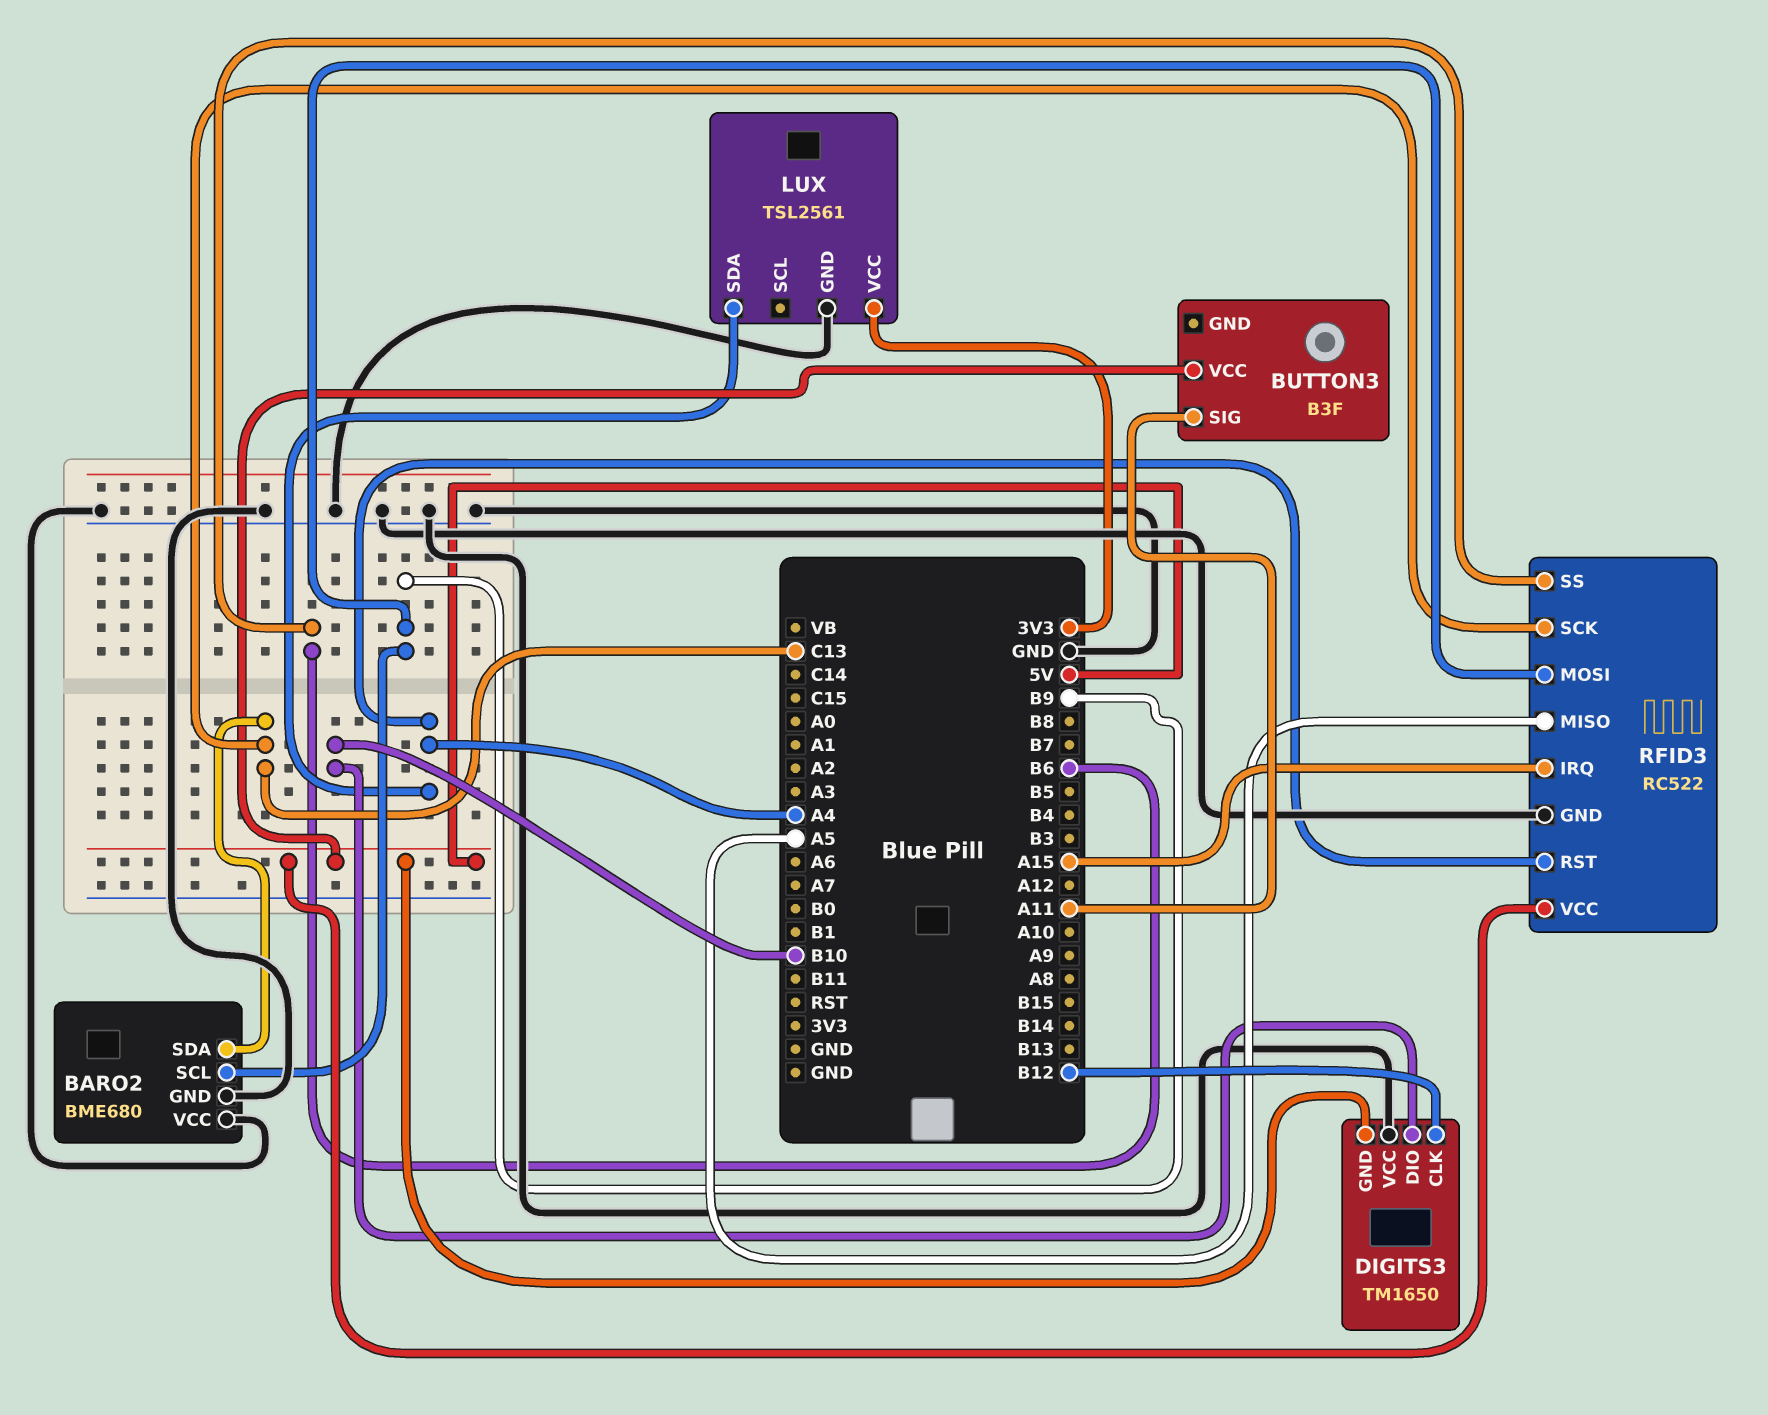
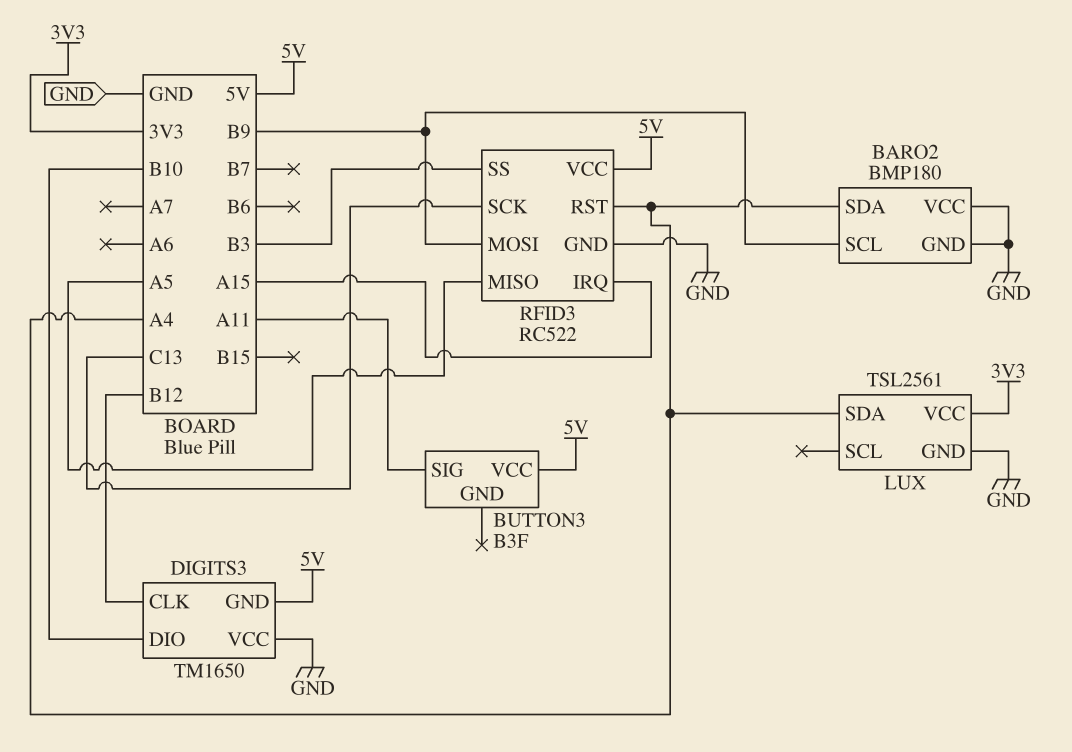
BARO2: BME680 -> BMP180
BARO2 pin SDA: C13 -> A4
RFID3 pin SS: B6 -> B3

